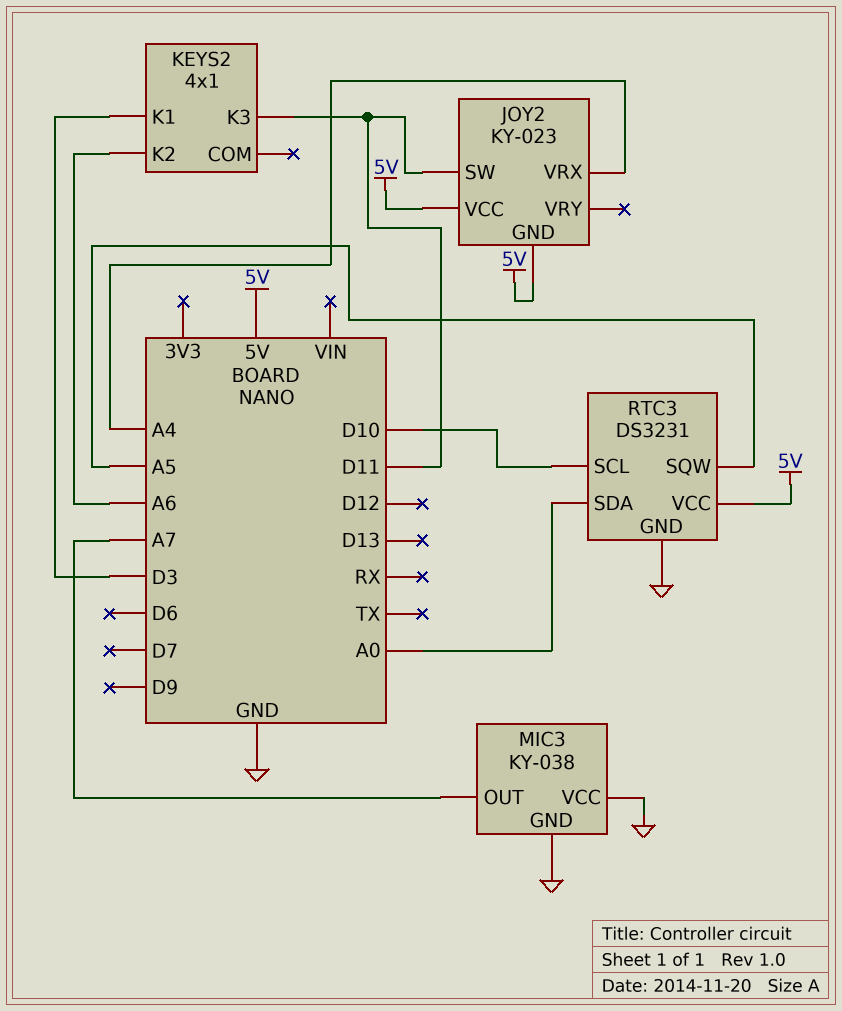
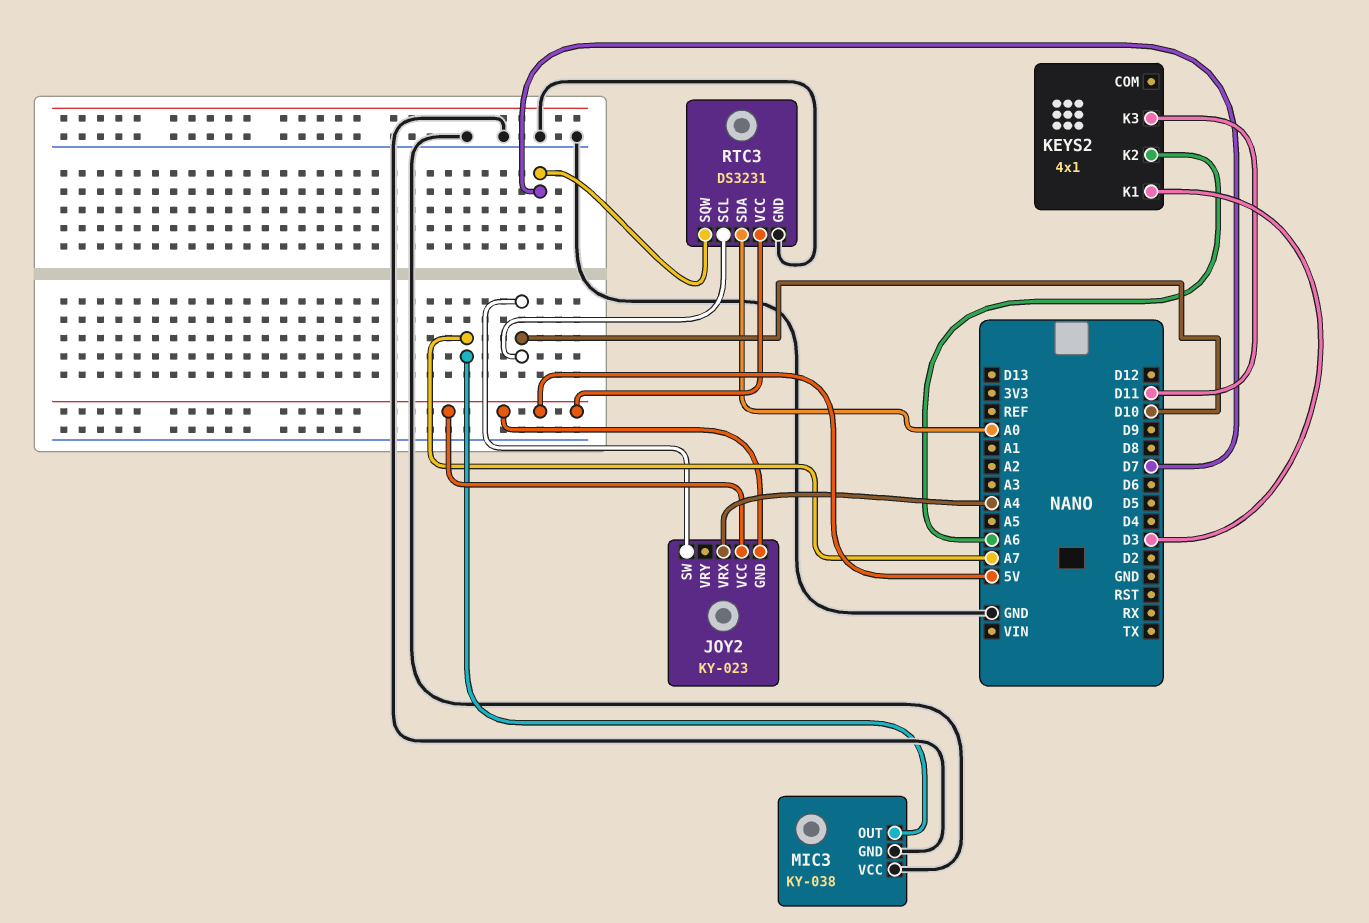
JOY2 pin SW: D11 -> D10
RTC3 pin SQW: A5 -> D7

